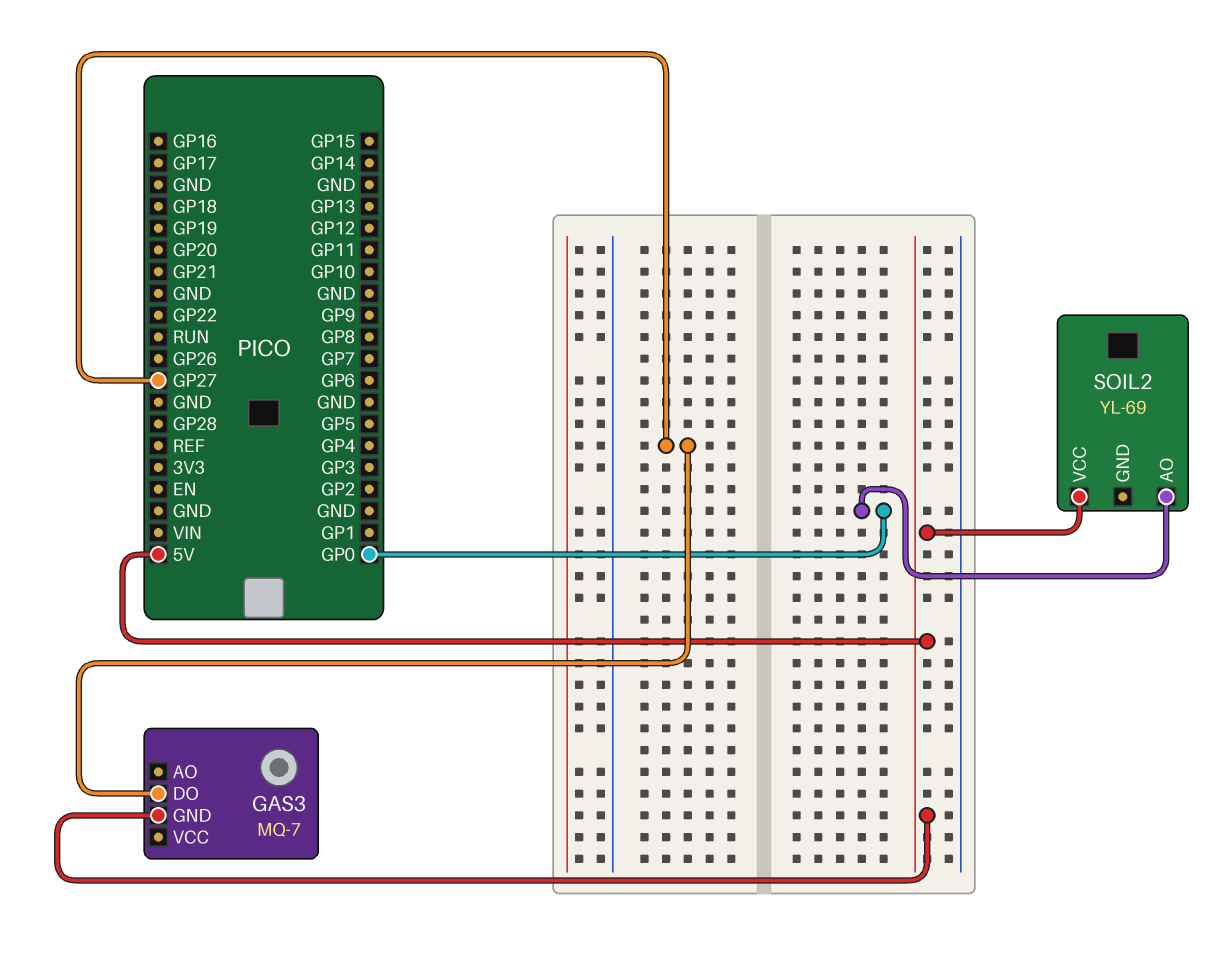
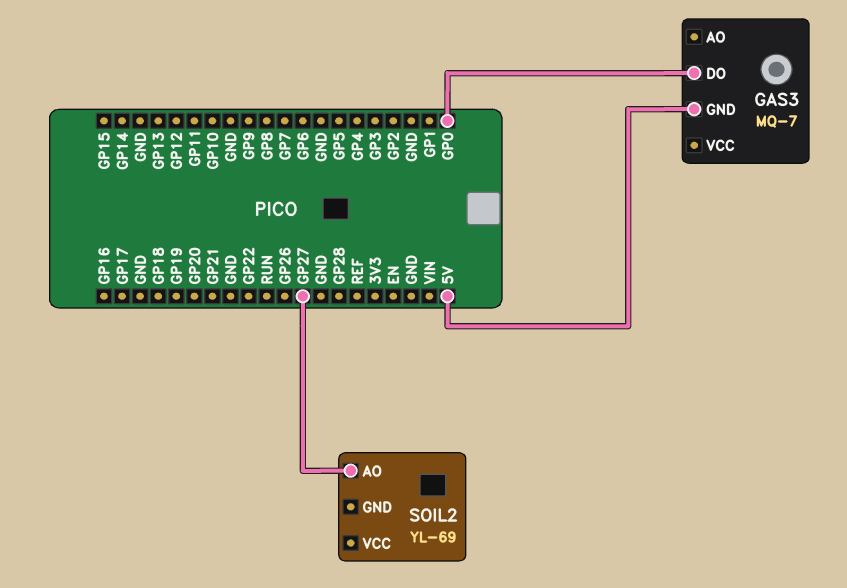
GAS3 pin DO: GP27 -> GP0
SOIL2 pin AO: GP0 -> GP27
SOIL2 pin VCC: 5V -> none

